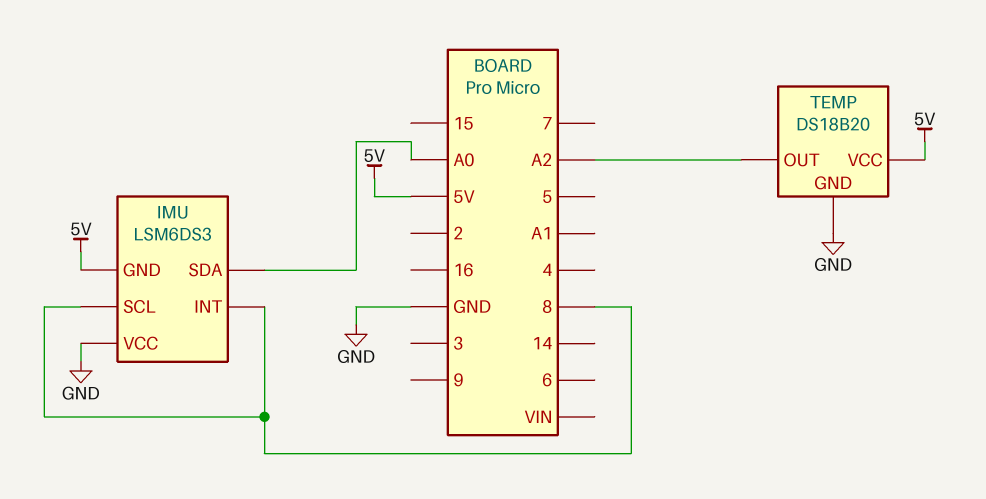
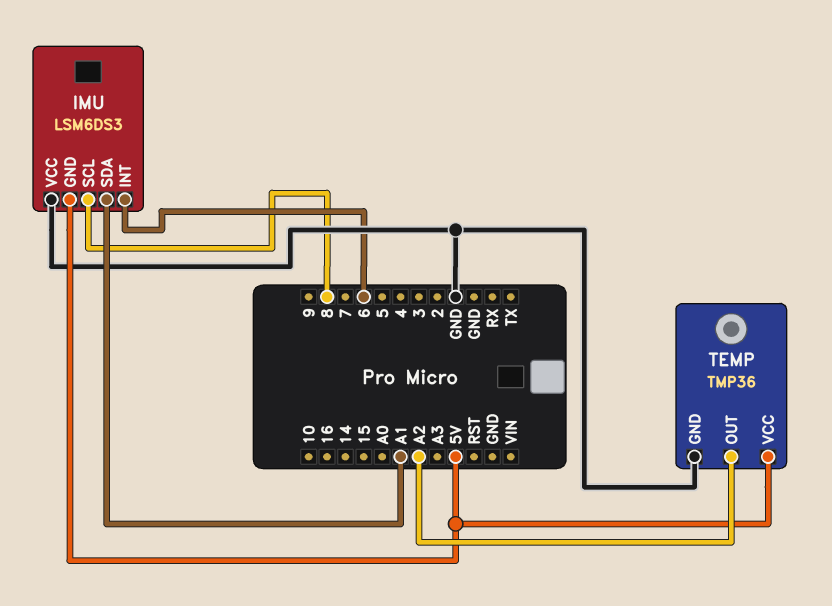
IMU pin INT: 8 -> 6
IMU pin SDA: A0 -> A1
TEMP: DS18B20 -> TMP36

